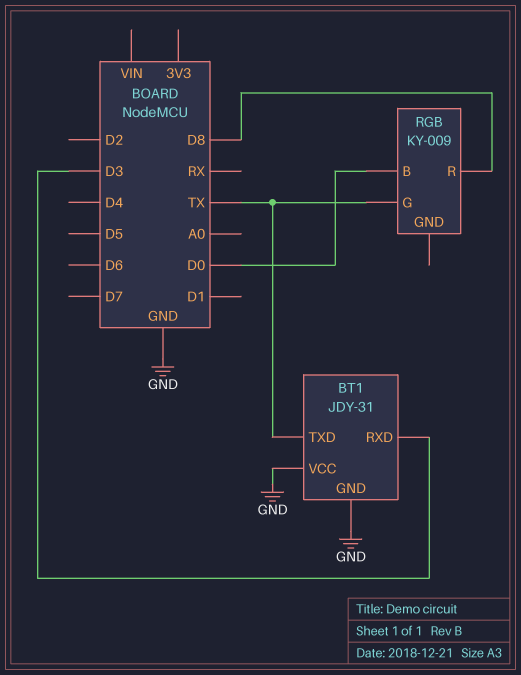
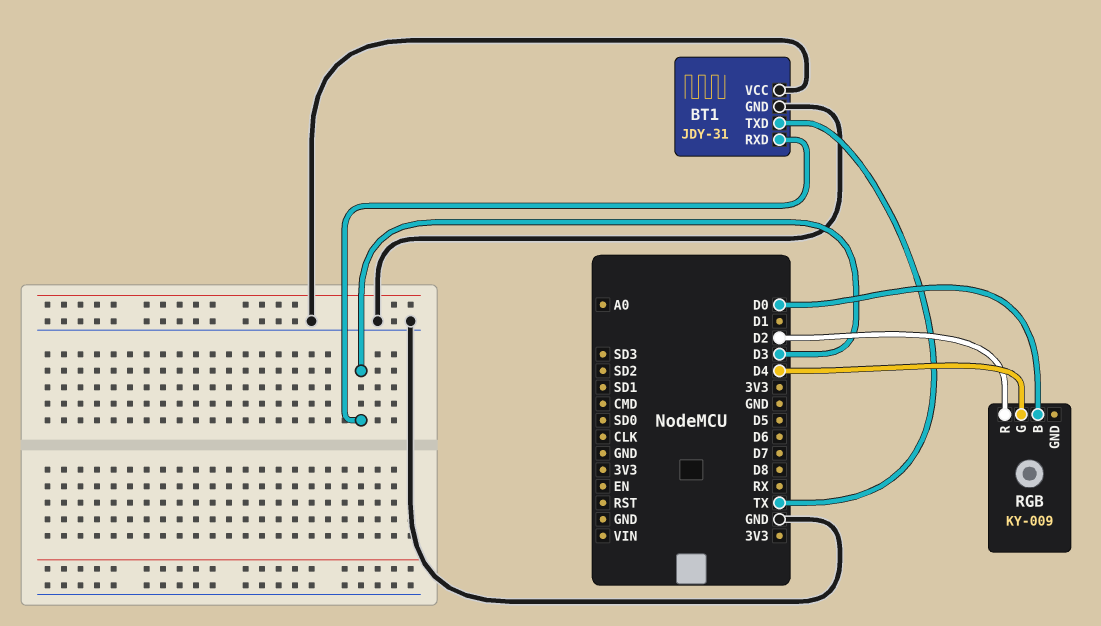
RGB pin G: TX -> D4
RGB pin R: D8 -> D2

